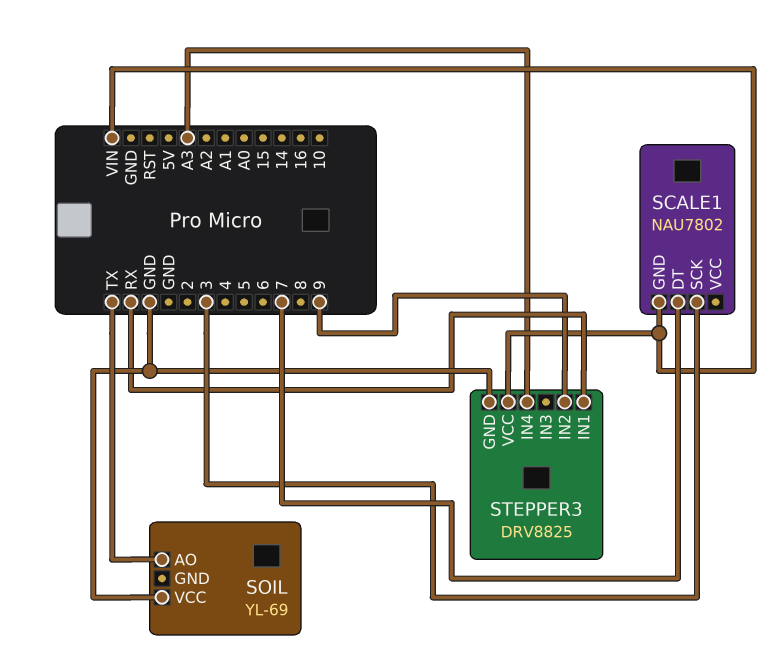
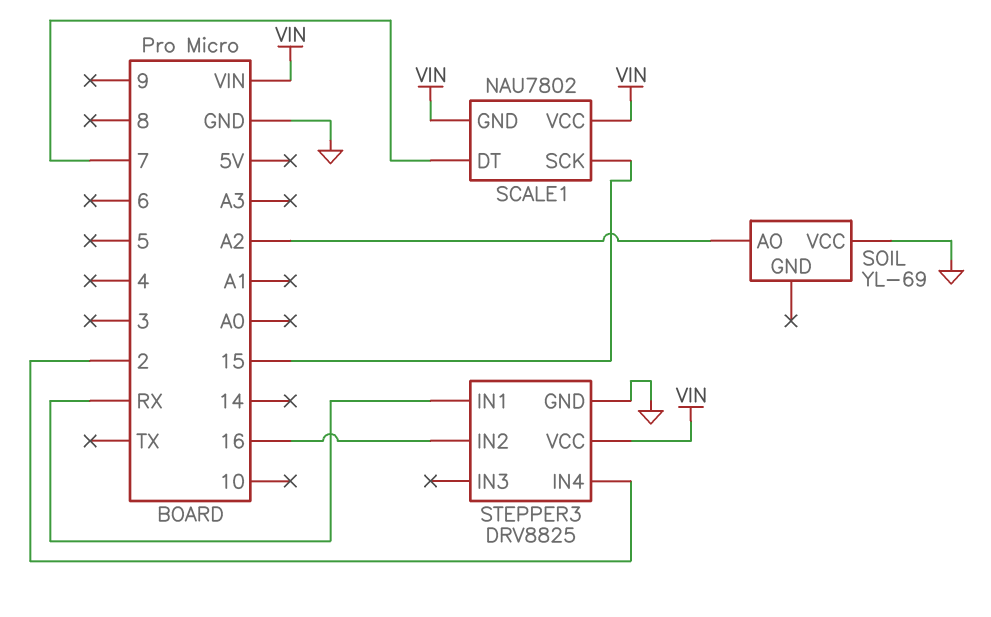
SCALE1 pin SCK: 3 -> 15
SCALE1 pin VCC: none -> VIN
SOIL pin AO: TX -> A2
STEPPER3 pin IN2: 9 -> 16
STEPPER3 pin IN4: A3 -> 2

